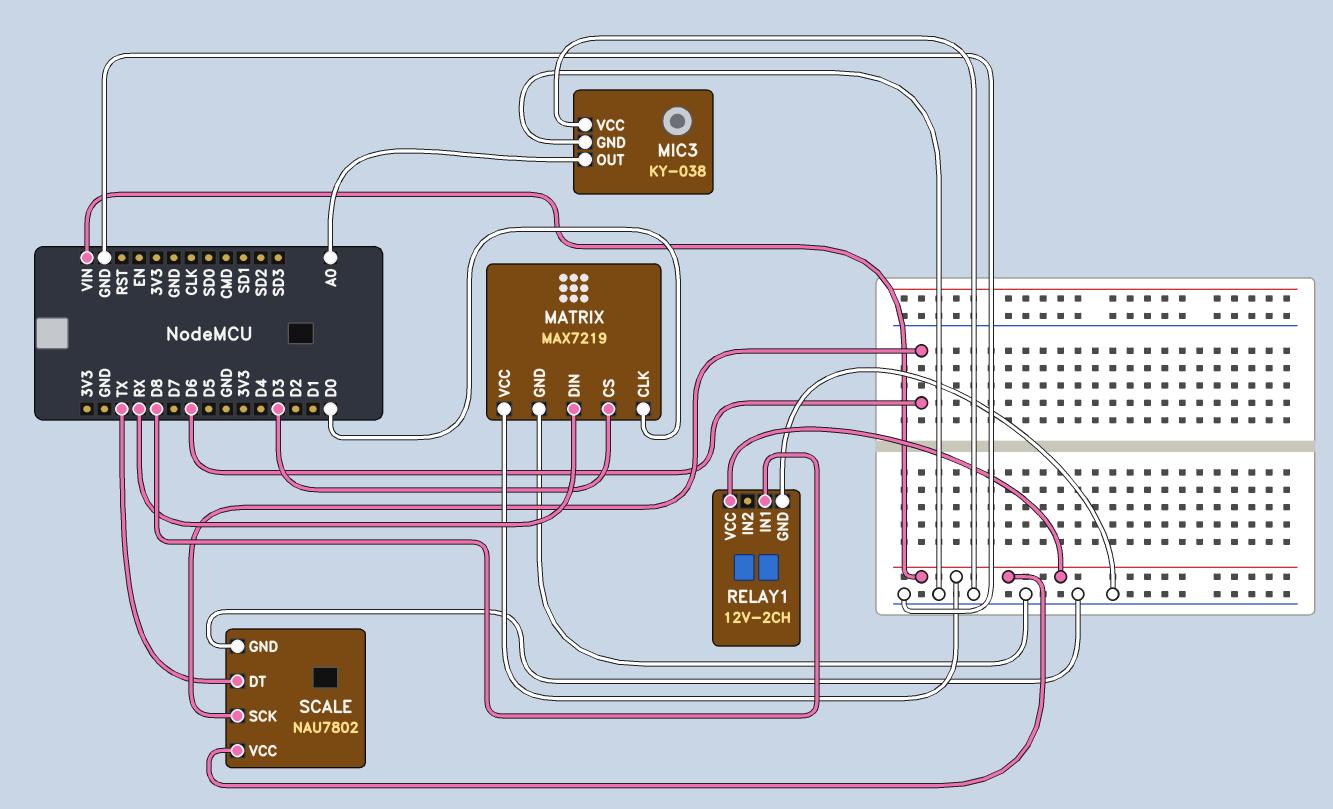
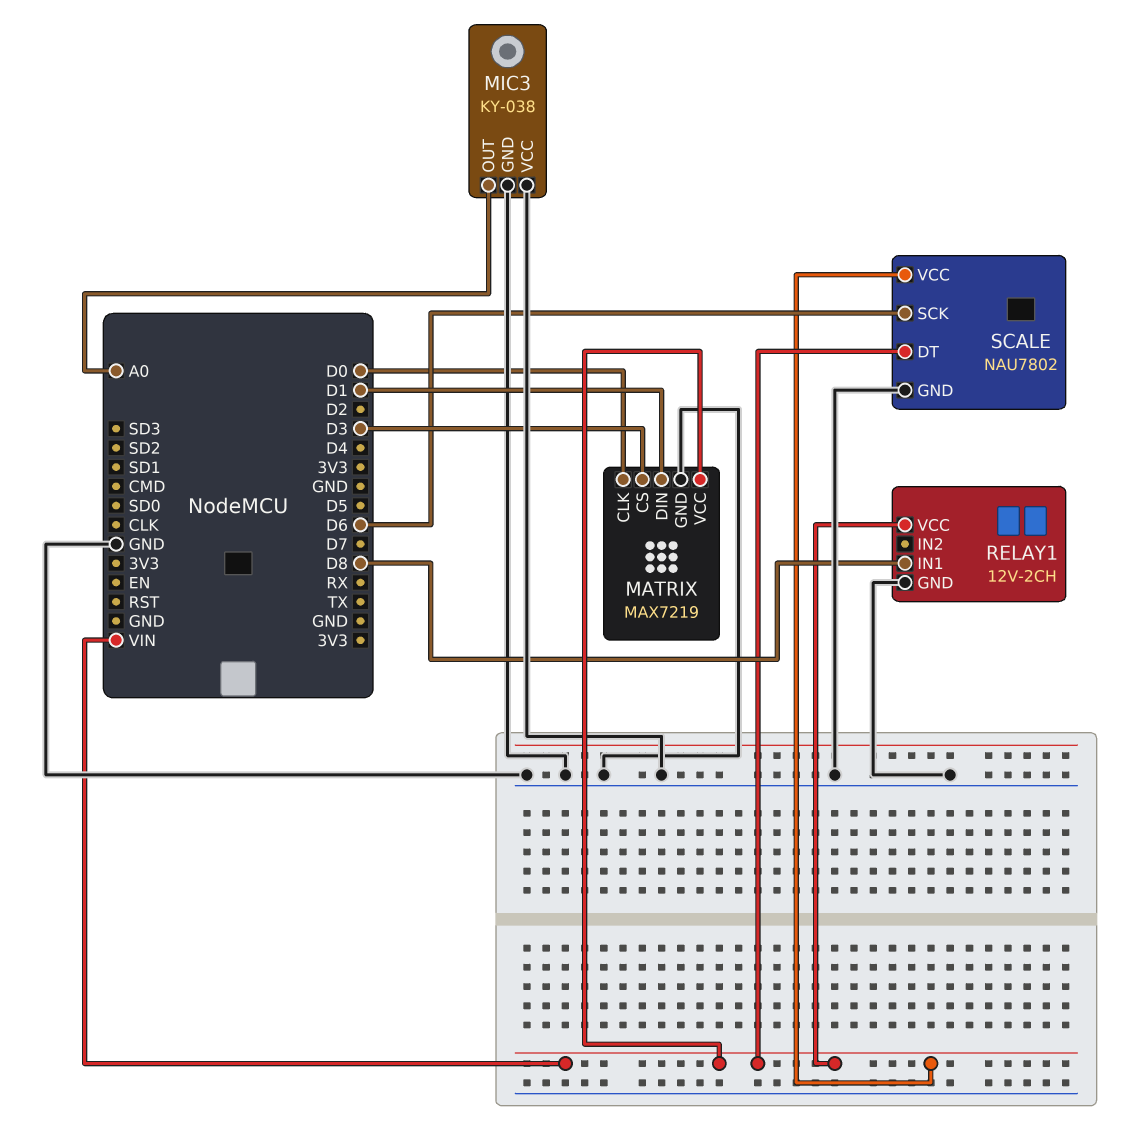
MATRIX pin DIN: RX -> D1
SCALE pin DT: TX -> VIN

